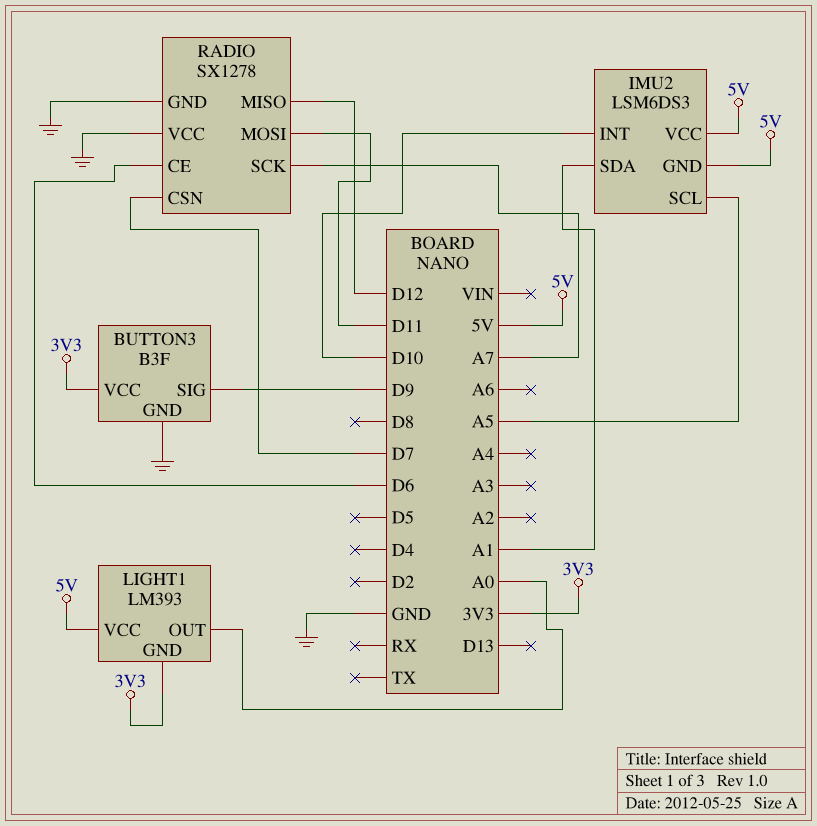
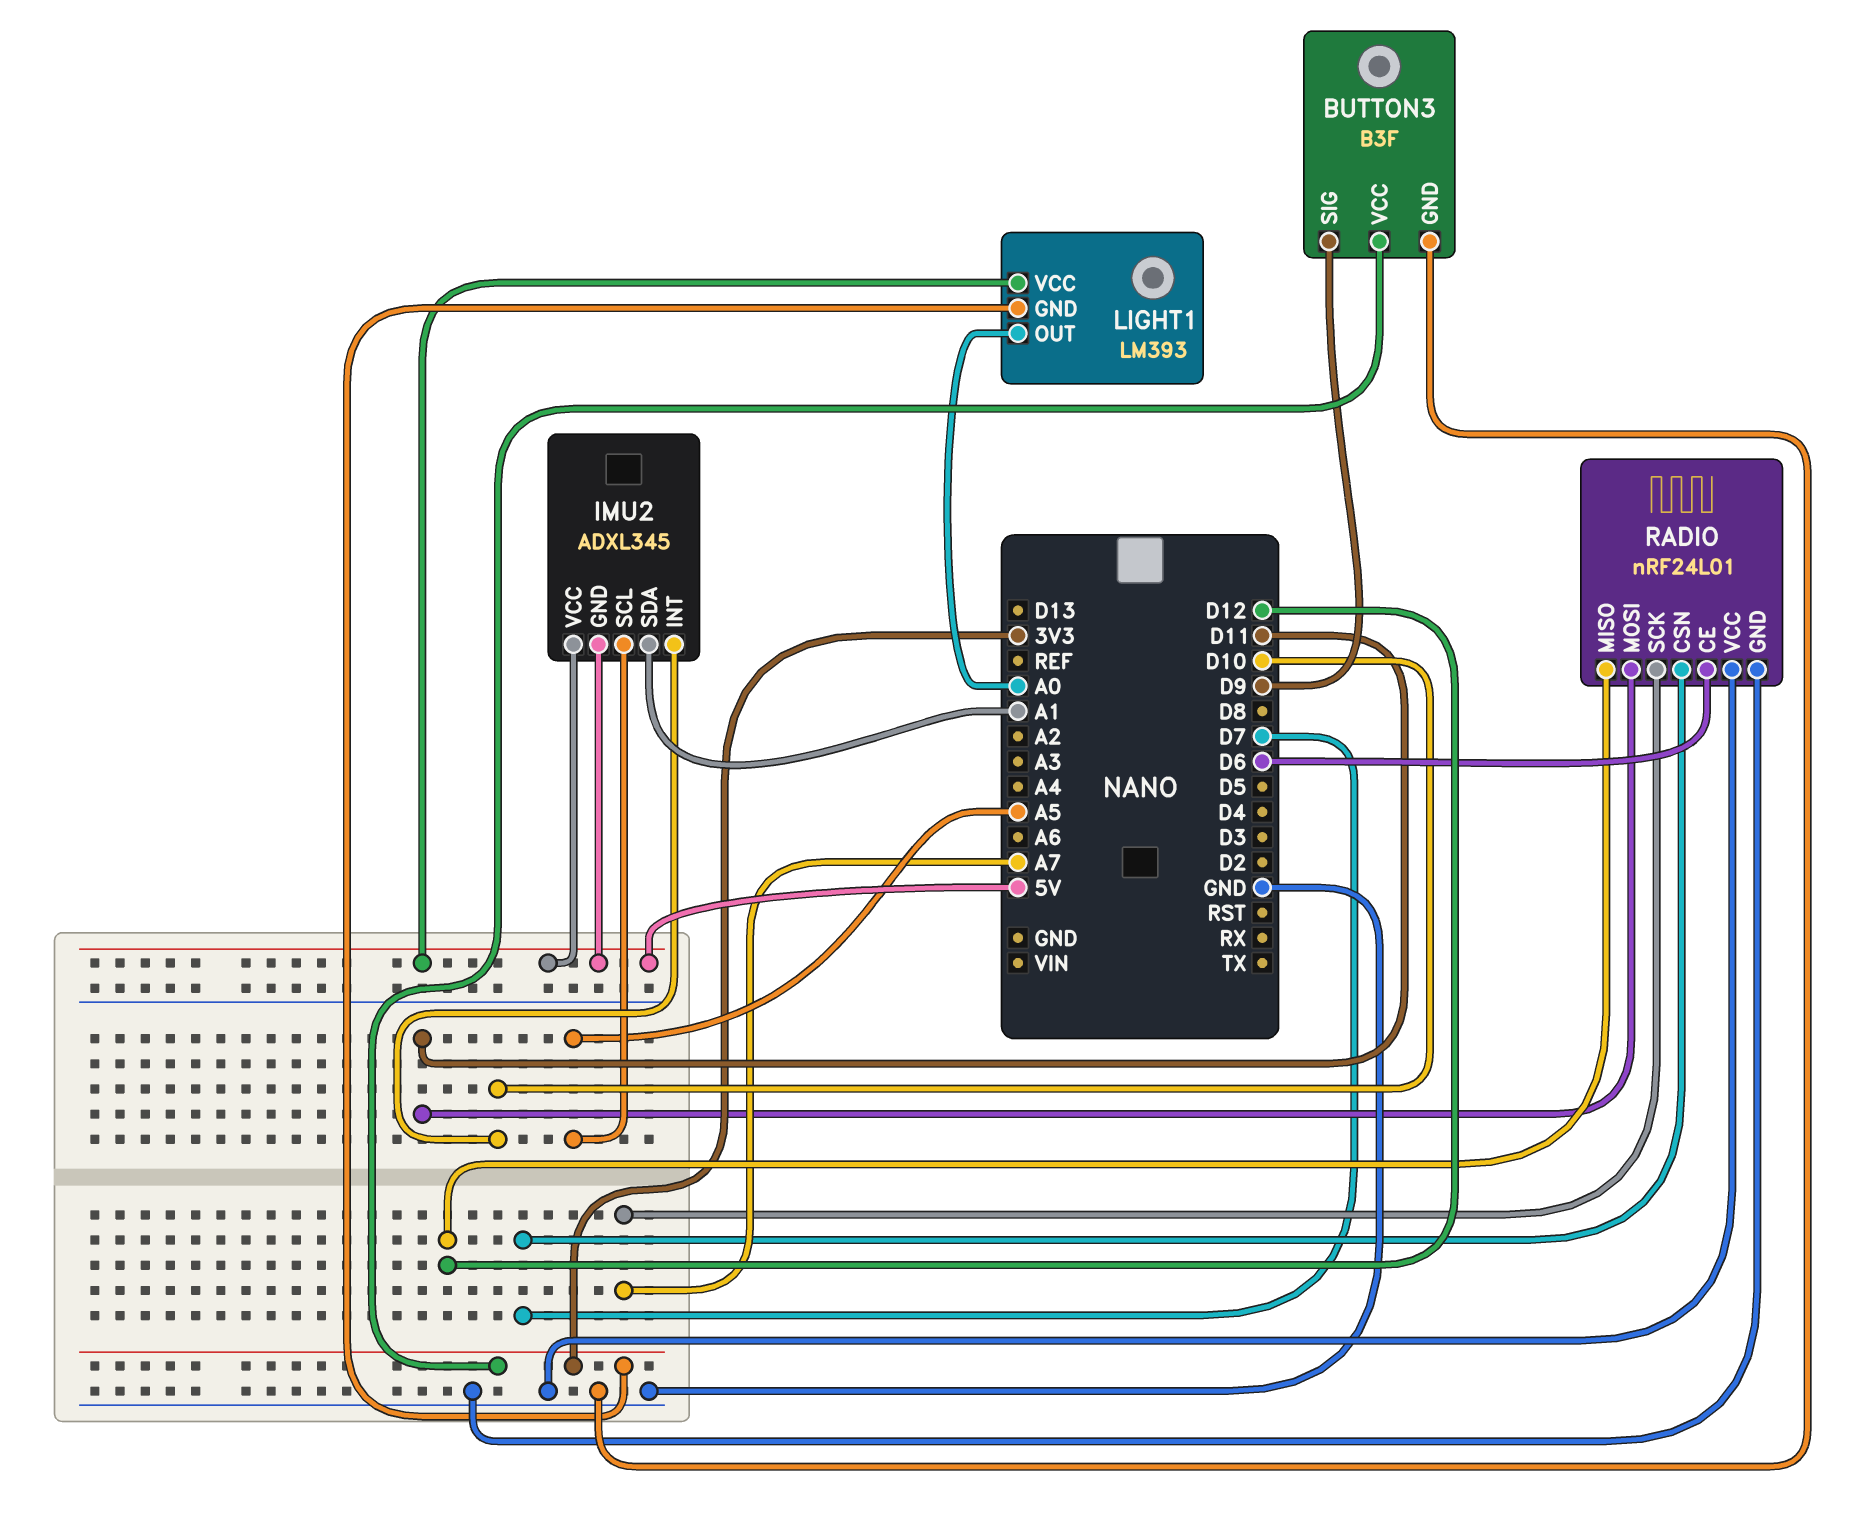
IMU2: LSM6DS3 -> ADXL345
RADIO: SX1278 -> nRF24L01

